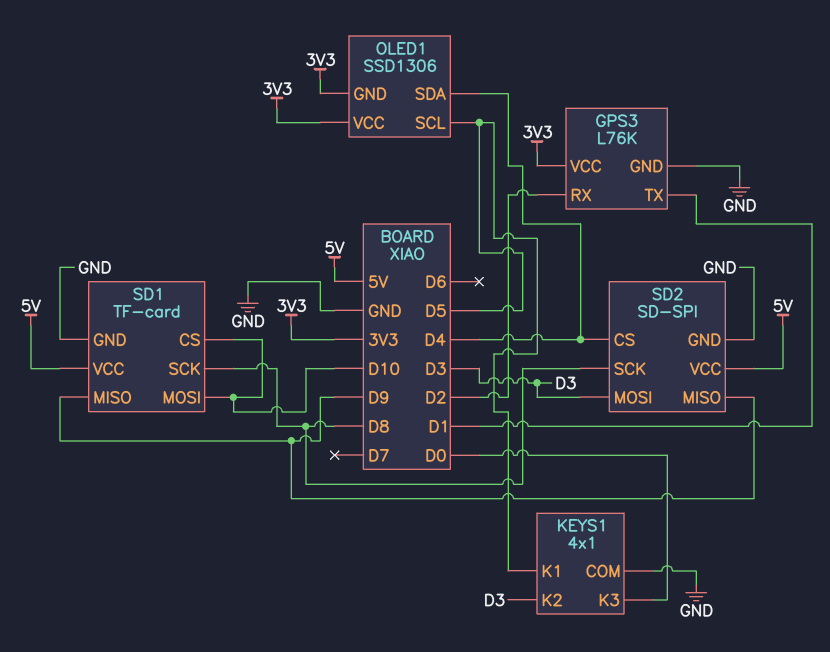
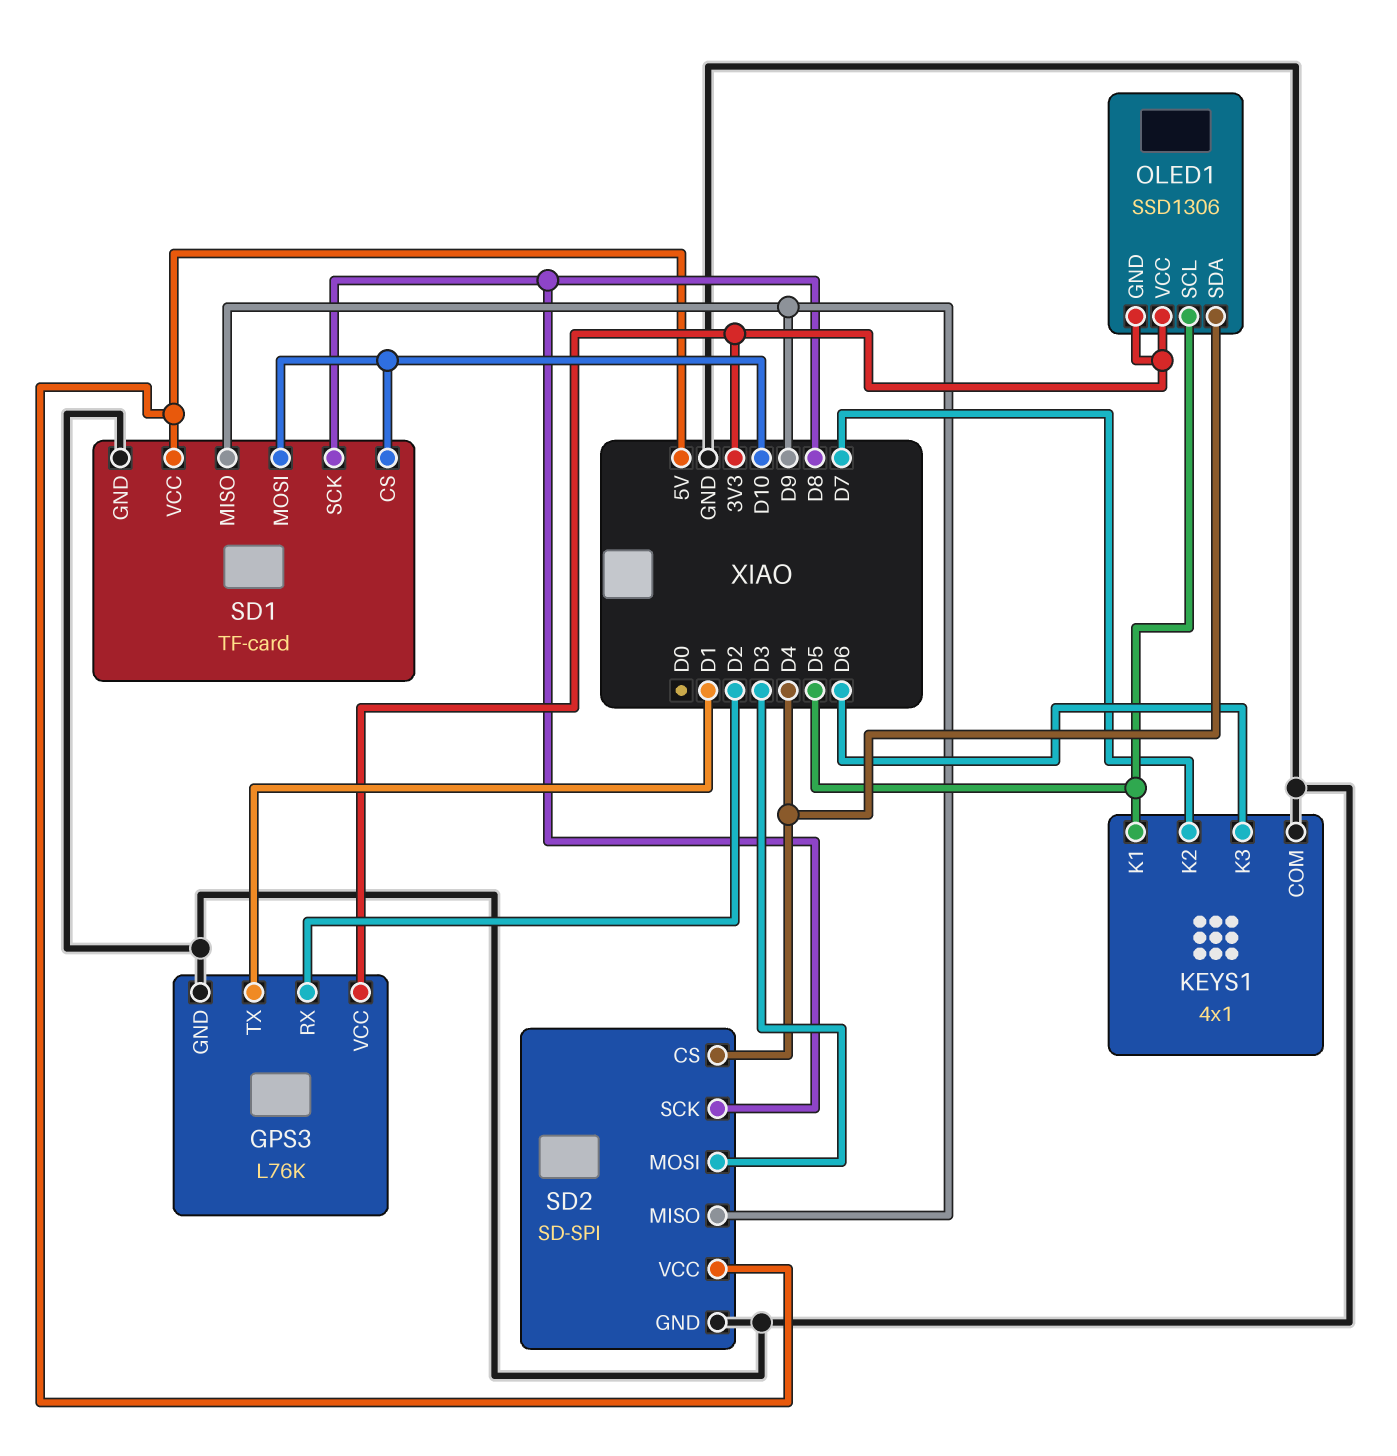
KEYS1 pin K2: D3 -> D7
KEYS1 pin K3: D0 -> D6

